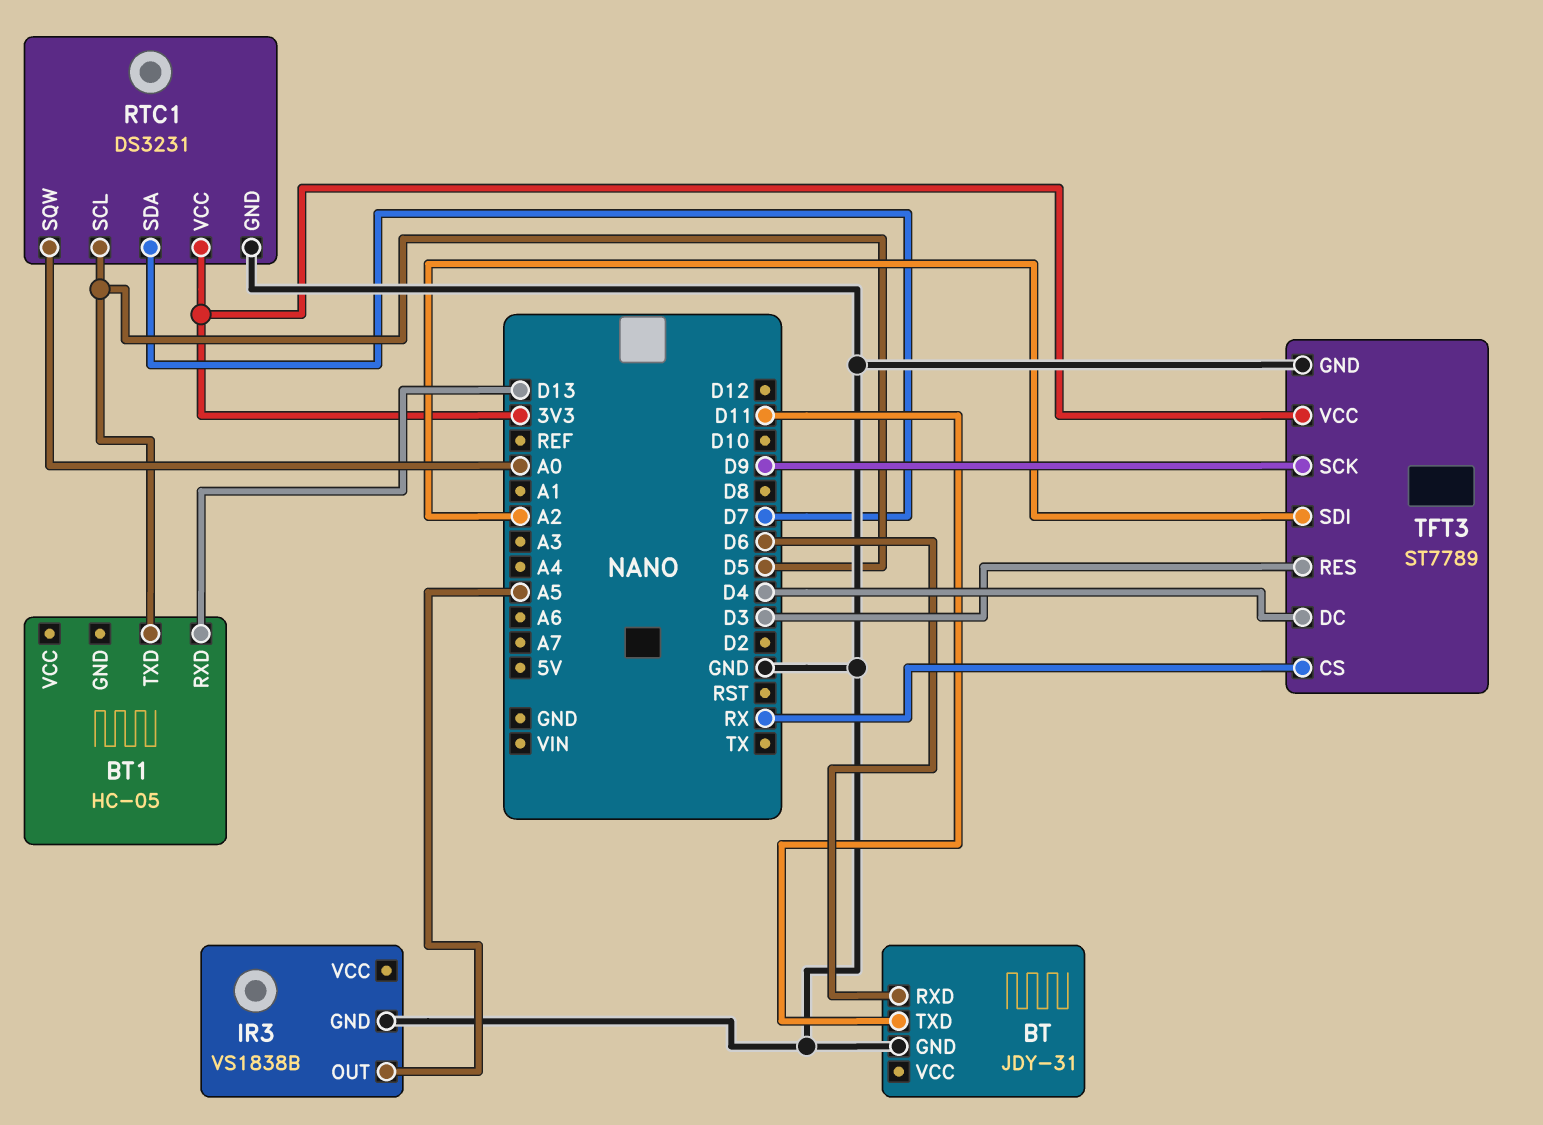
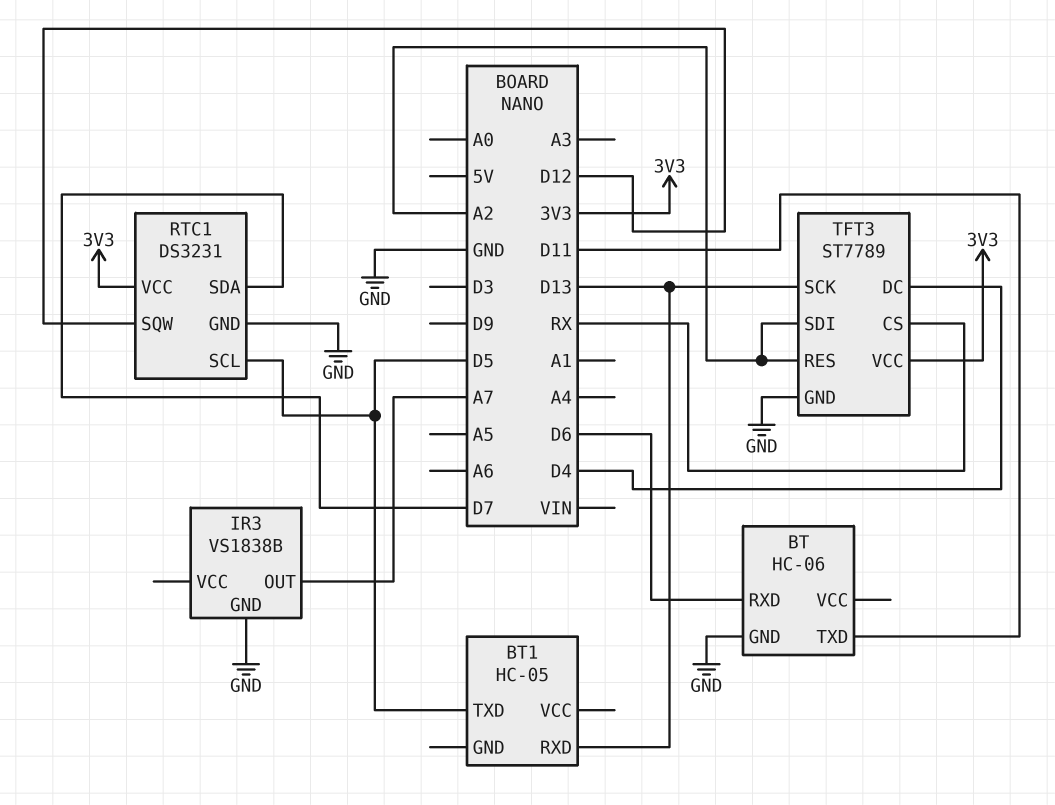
BT: JDY-31 -> HC-06
IR3 pin OUT: A5 -> A7
RTC1 pin SQW: A0 -> D12
TFT3 pin RES: D3 -> A2
TFT3 pin SCK: D9 -> D13

